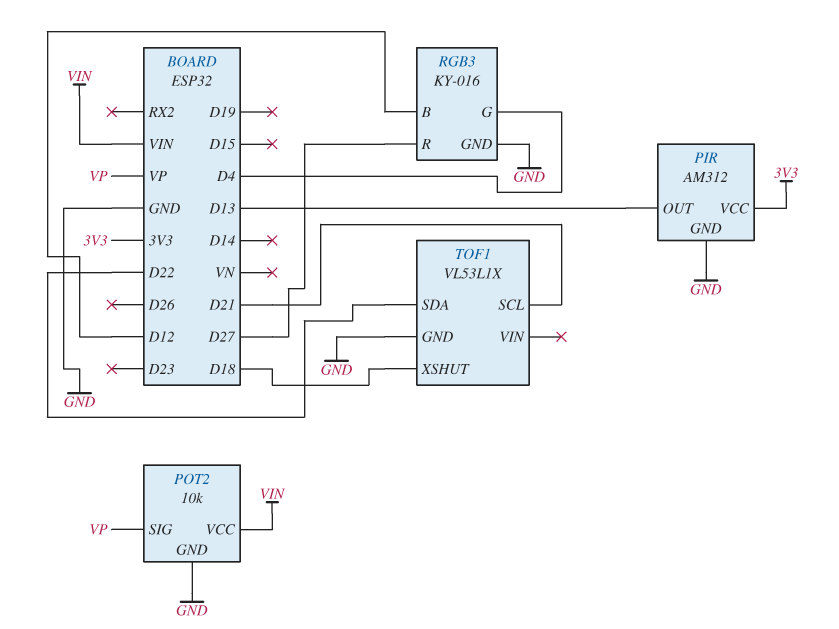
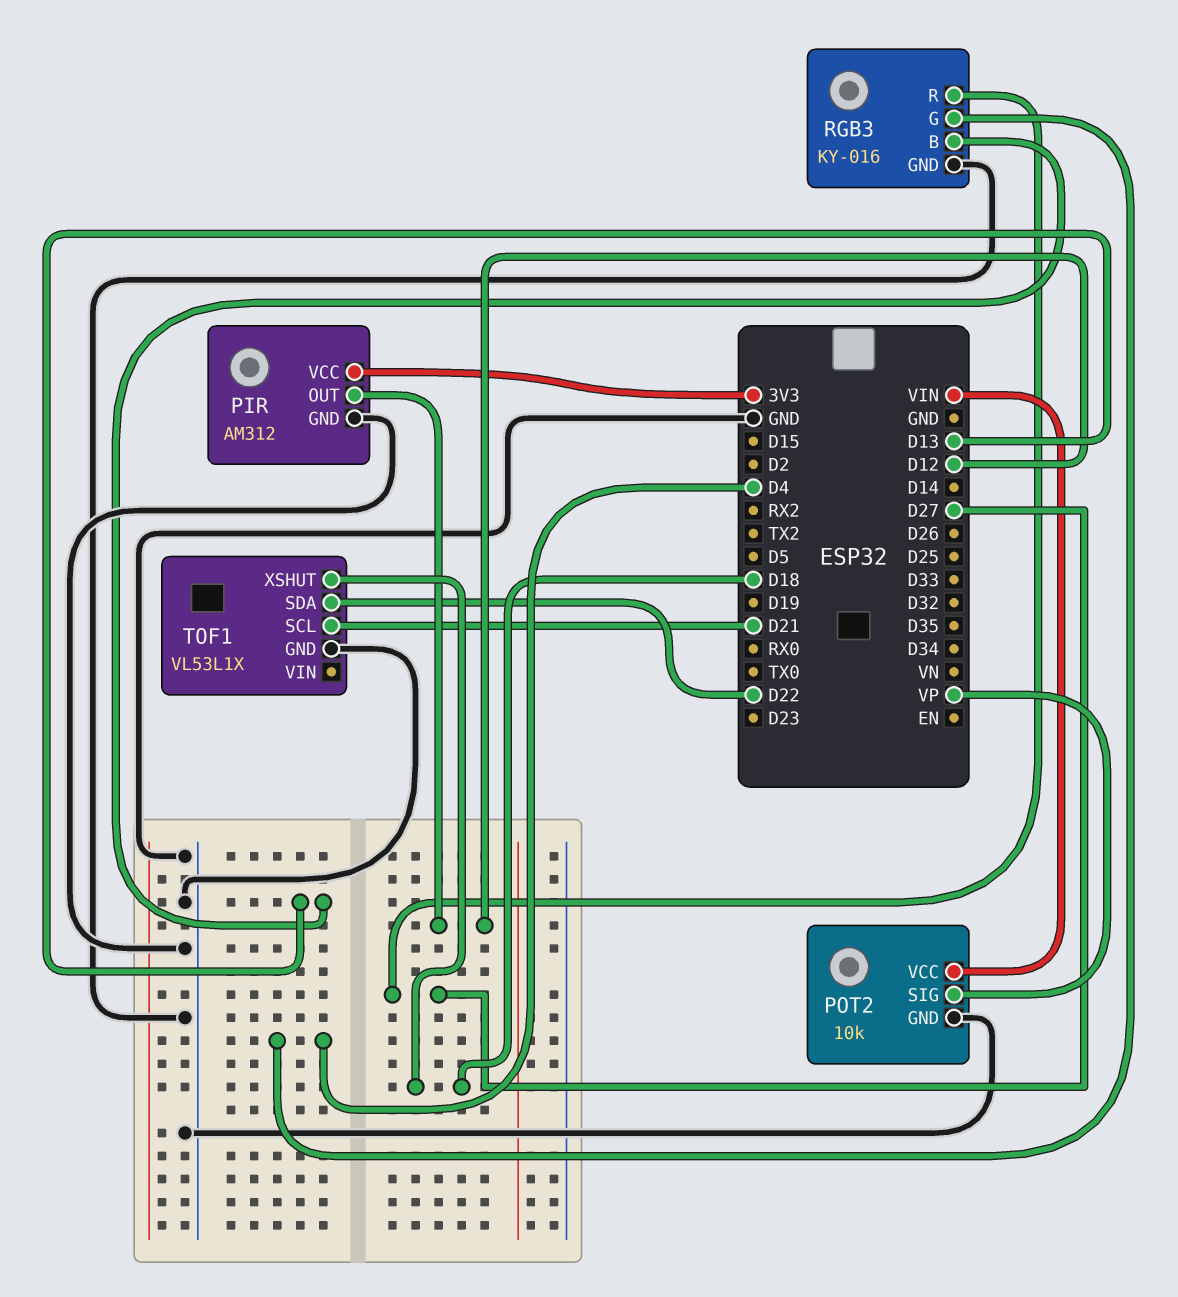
PIR pin OUT: D13 -> D12
RGB3 pin B: D12 -> D13

